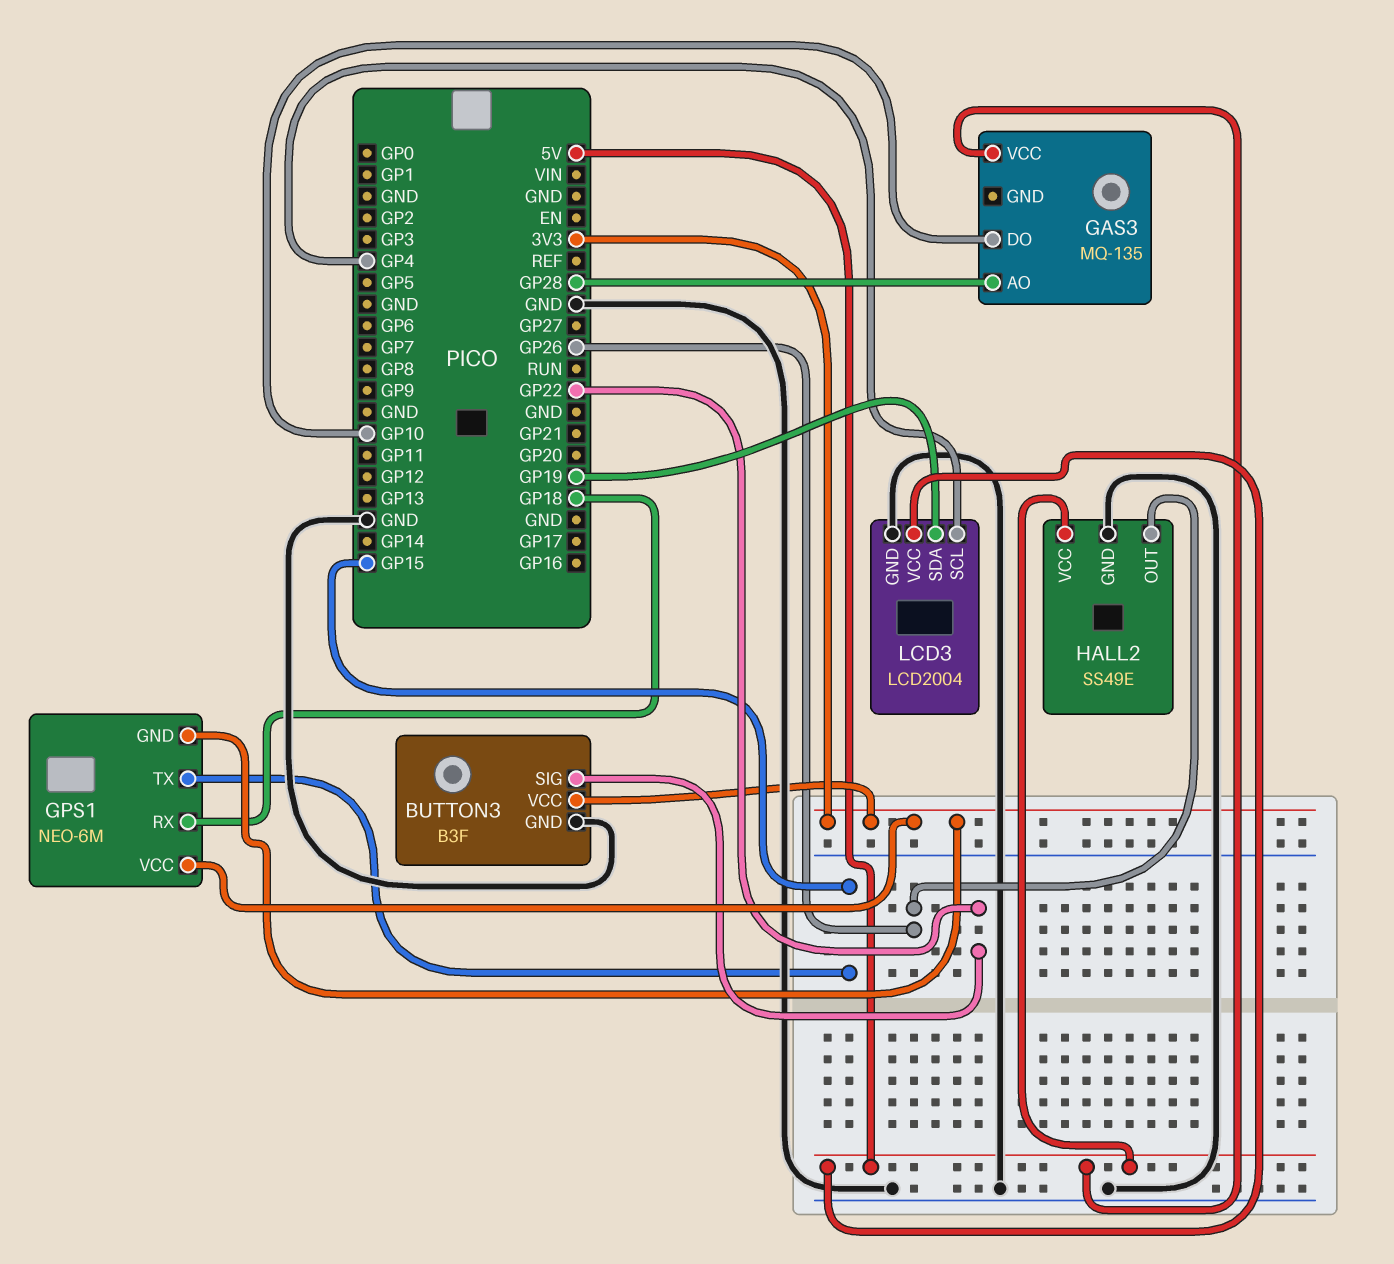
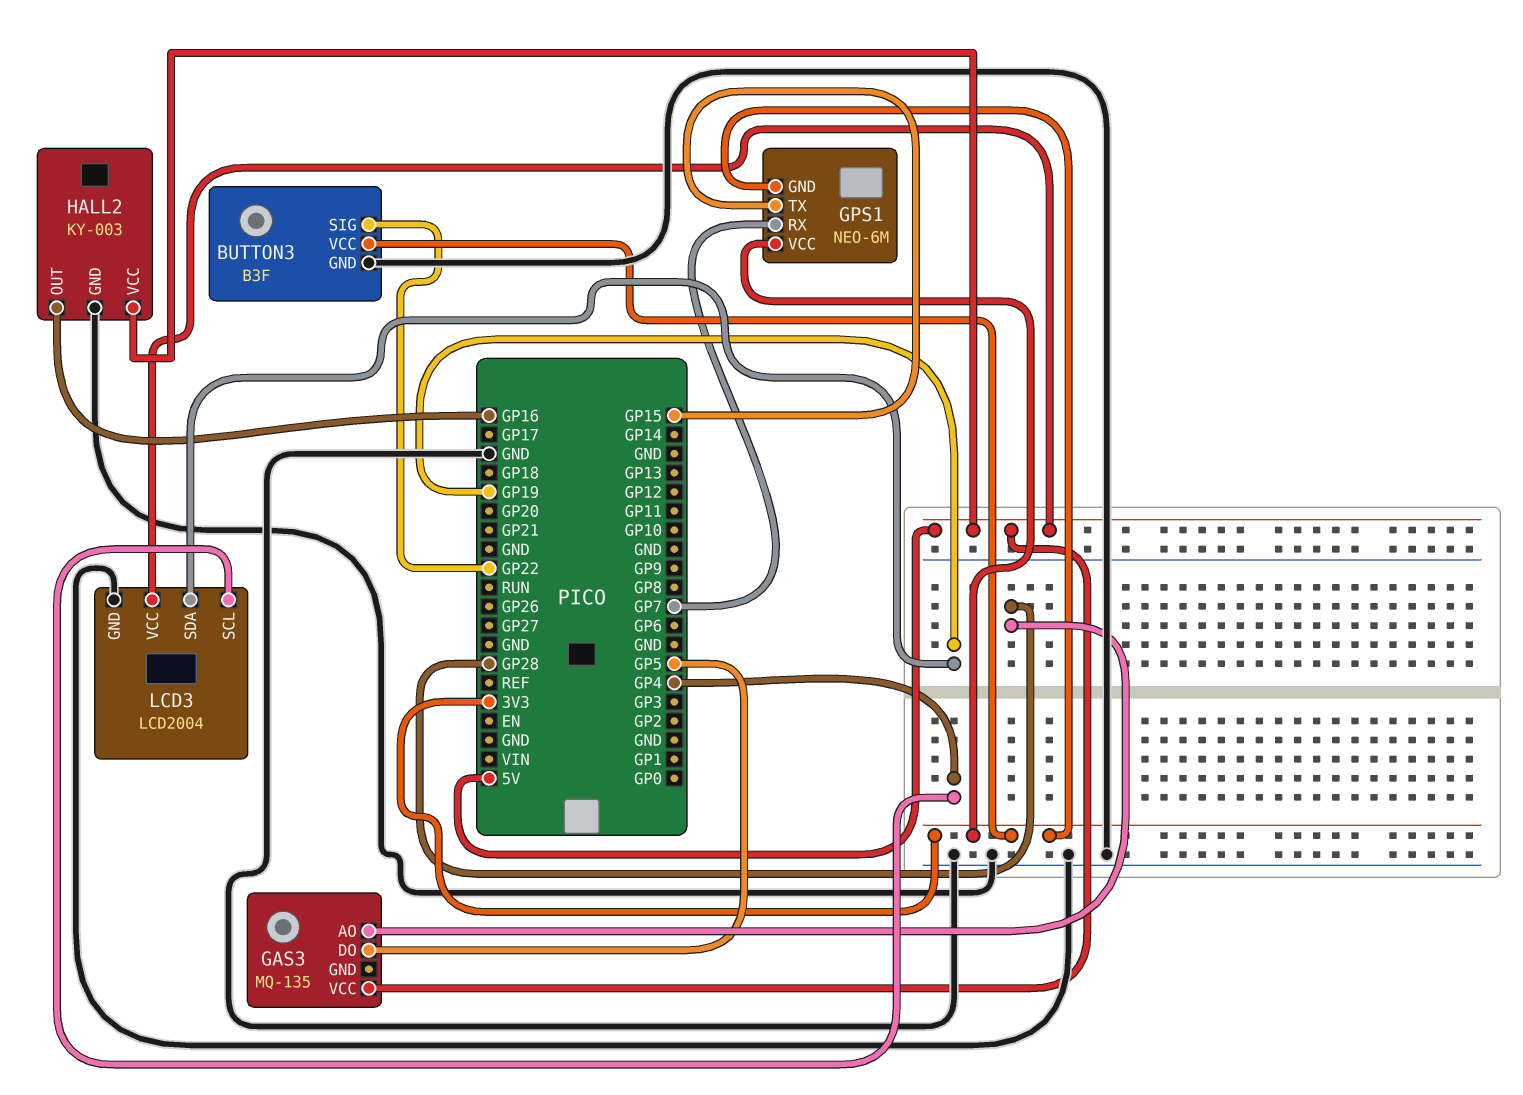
GAS3 pin DO: GP10 -> GP5
GPS1 pin RX: GP18 -> GP7
HALL2: SS49E -> KY-003
HALL2 pin OUT: GP26 -> GP16

